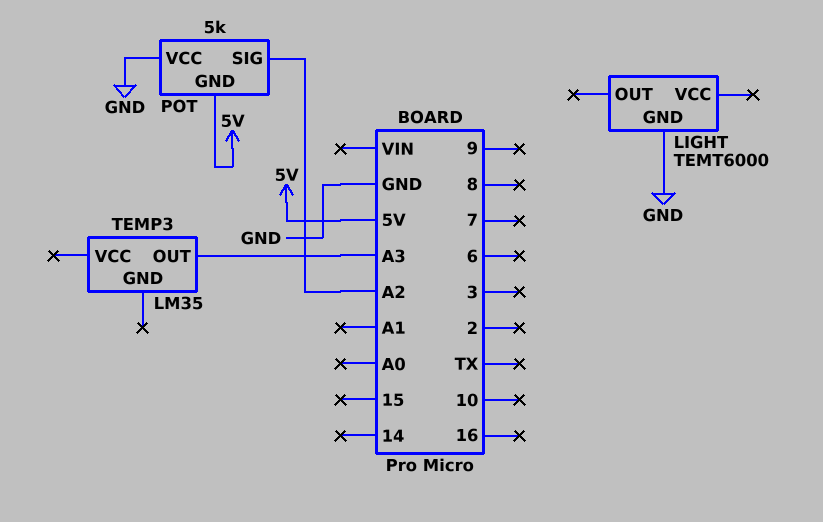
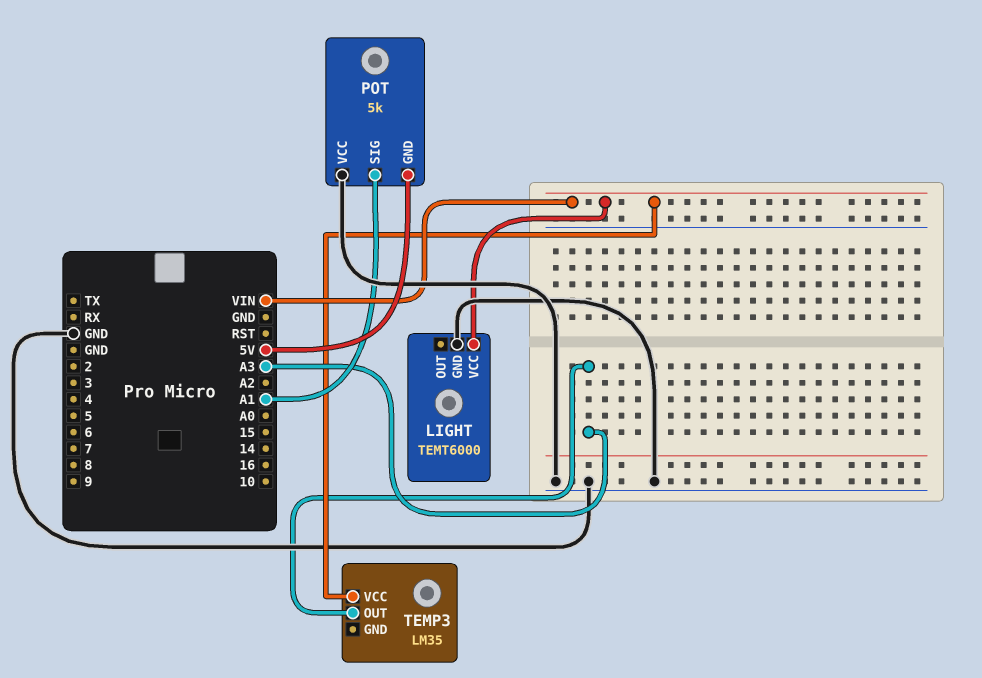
LIGHT pin VCC: none -> VIN
POT pin SIG: A2 -> A1
TEMP3 pin VCC: none -> VIN

